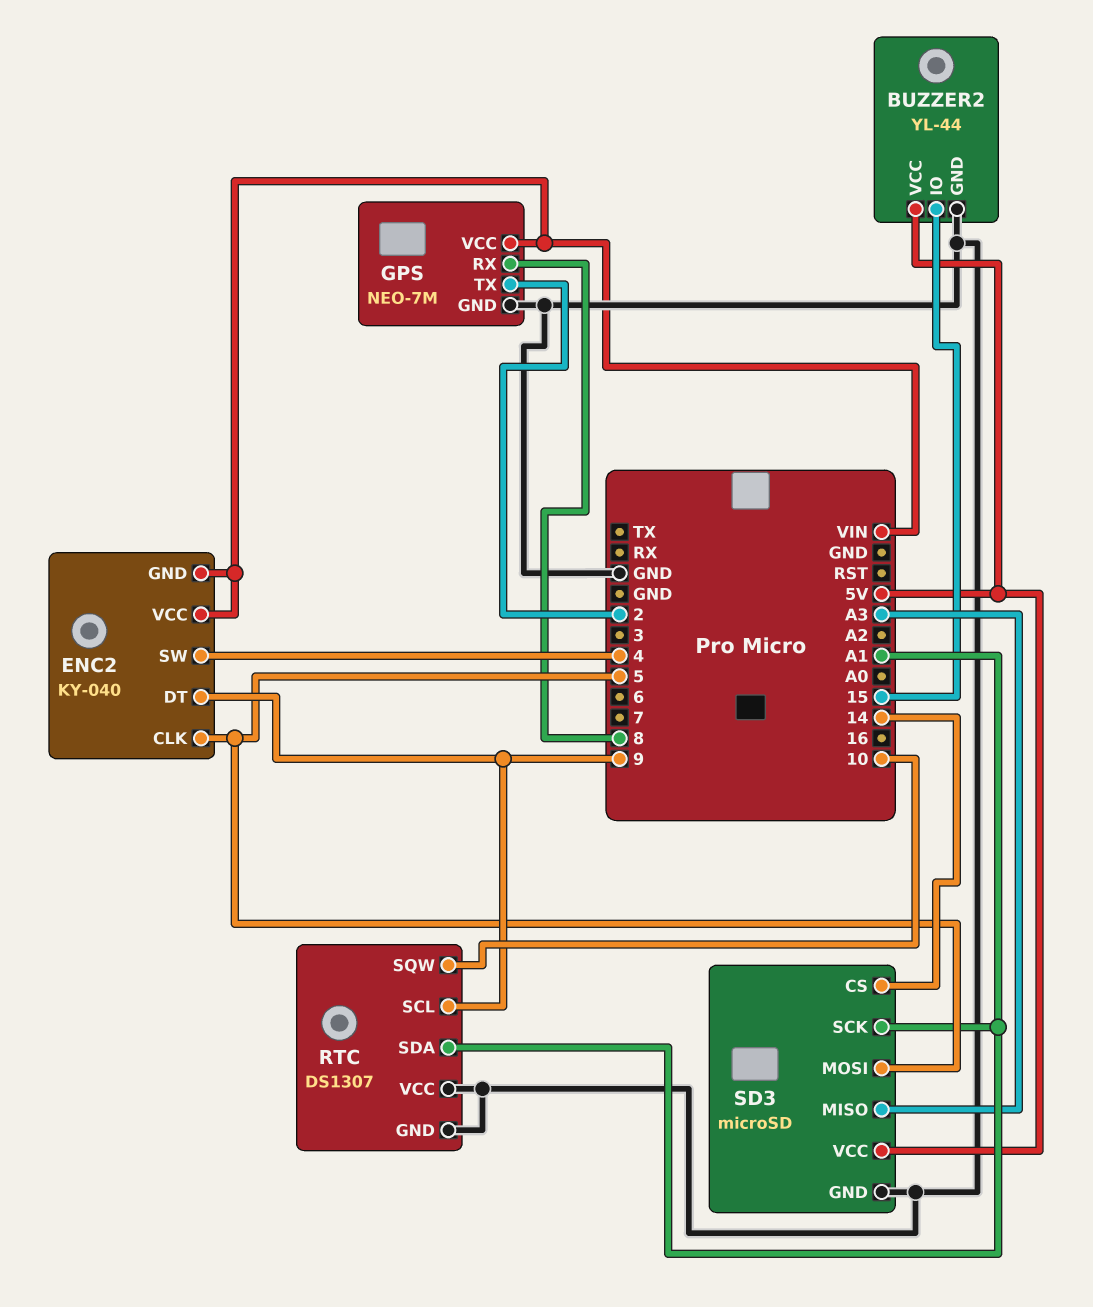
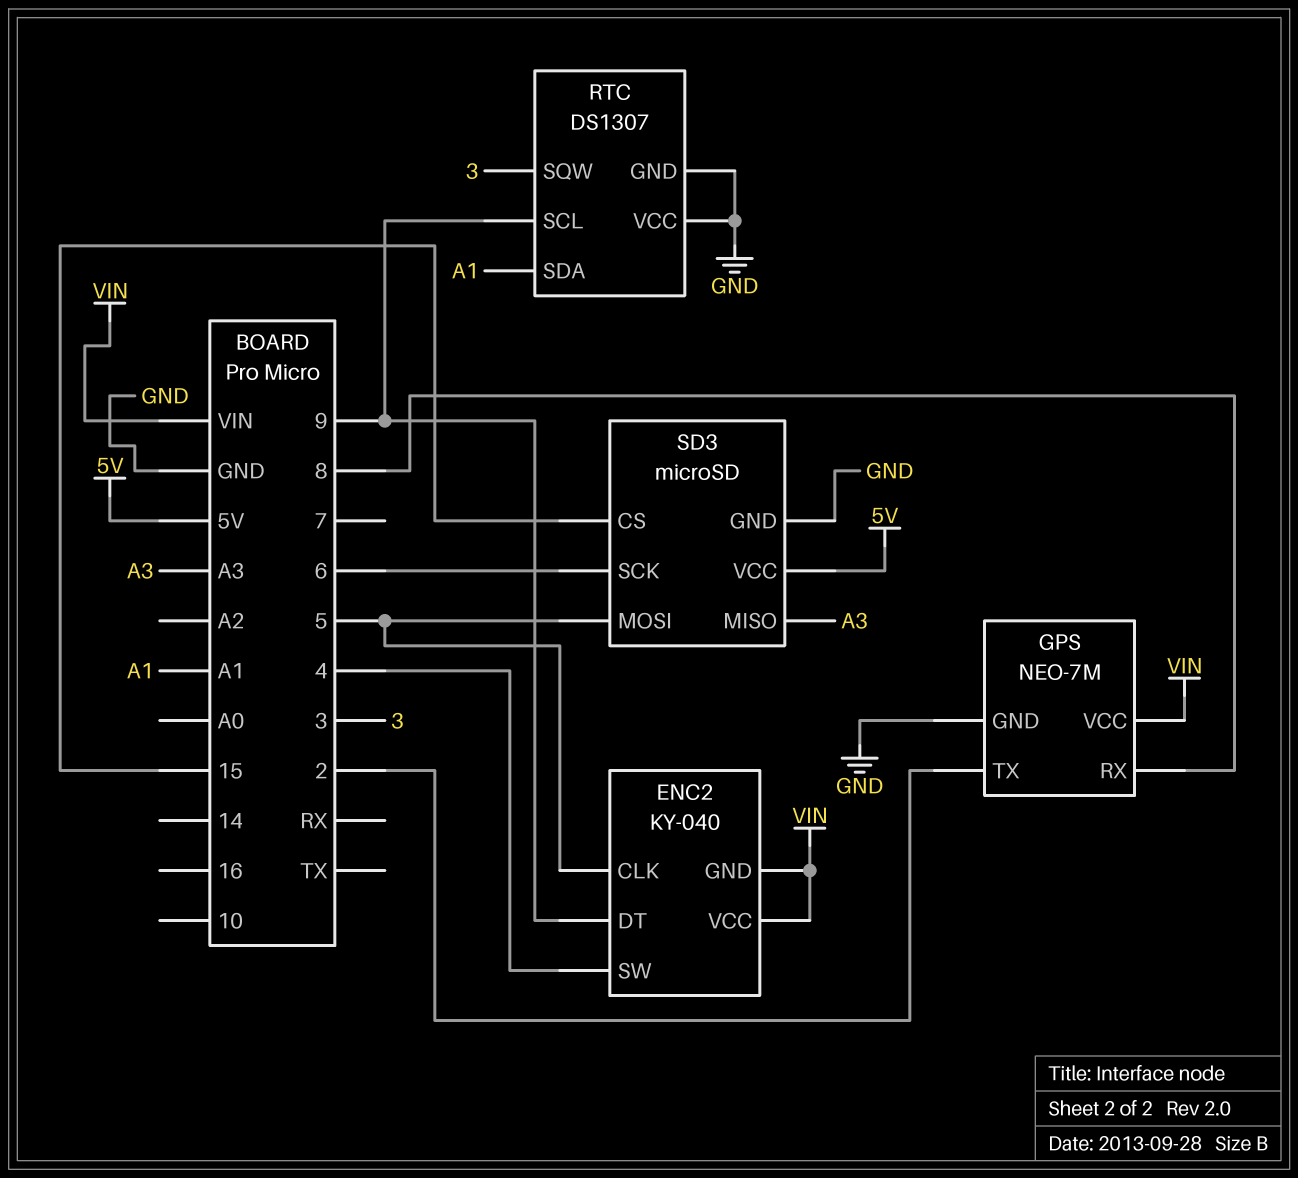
BUZZER2: YL-44 -> none
BUZZER2 pin GND: GND -> none
BUZZER2 pin IO: 15 -> none
BUZZER2 pin VCC: 5V -> none
RTC pin SQW: 10 -> 3
SD3 pin CS: 14 -> 15
SD3 pin SCK: A1 -> 6

